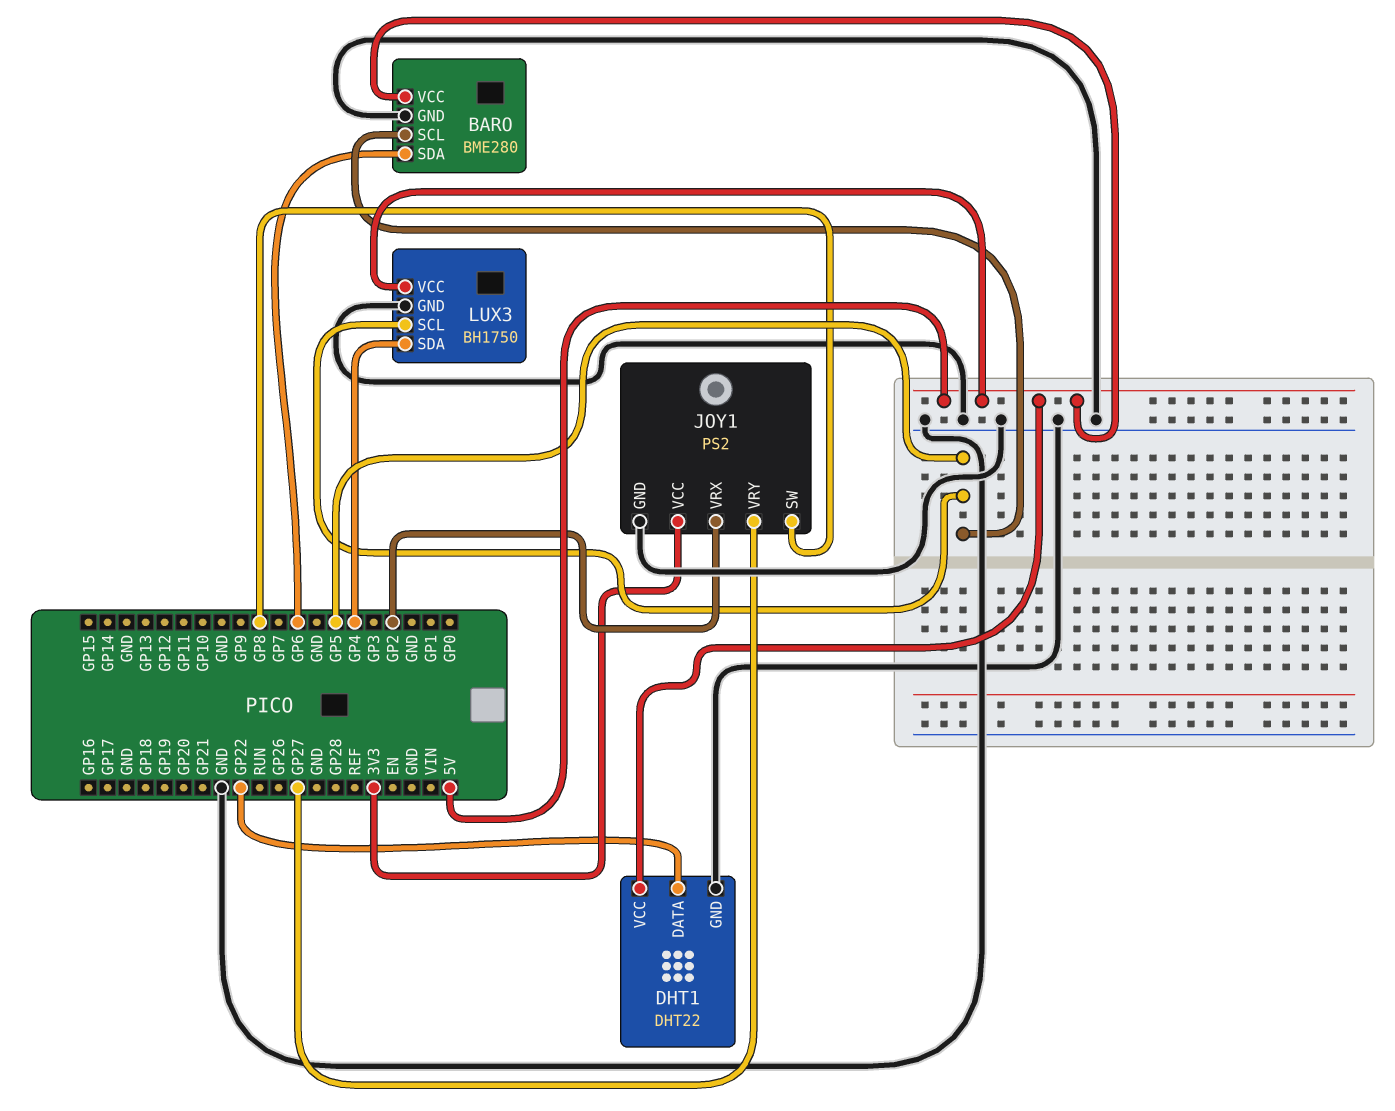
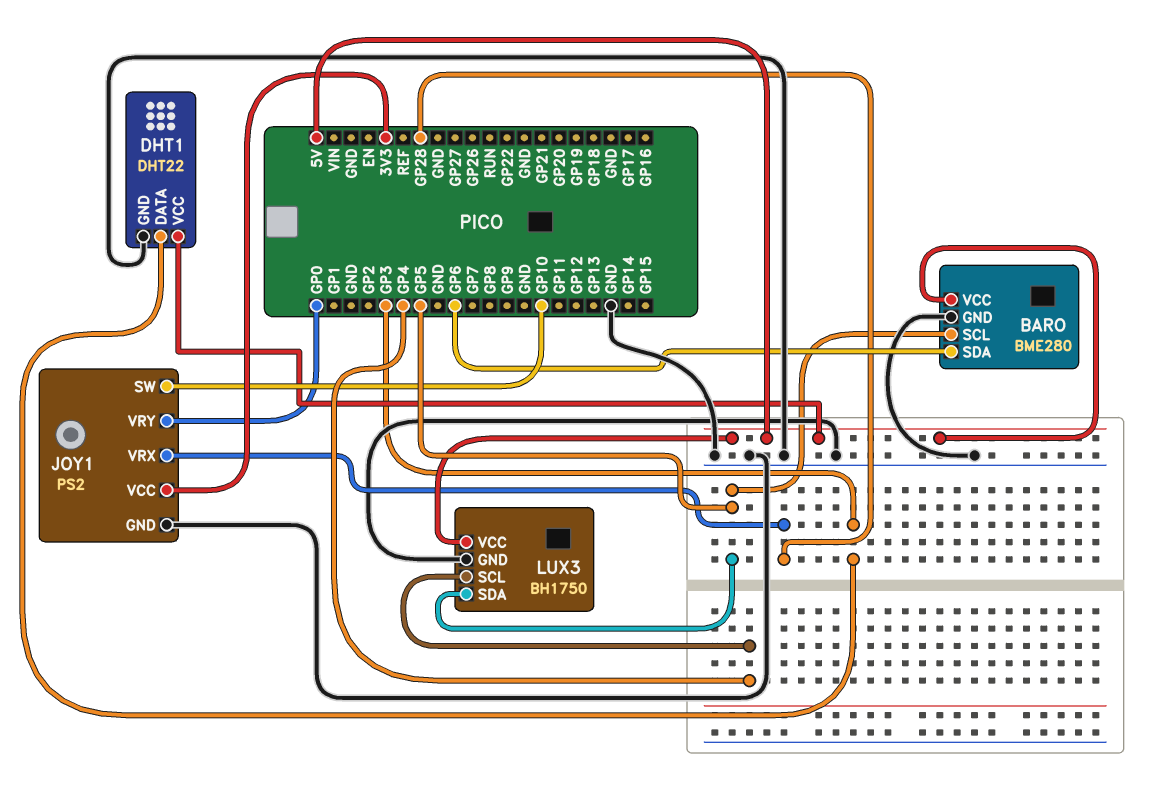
DHT1 pin DATA: GP22 -> GP3
JOY1 pin SW: GP8 -> GP10
JOY1 pin VRX: GP2 -> GP28
JOY1 pin VRY: GP27 -> GP0
LUX3 pin SCL: GP5 -> GP4
LUX3 pin SDA: GP4 -> GP5

